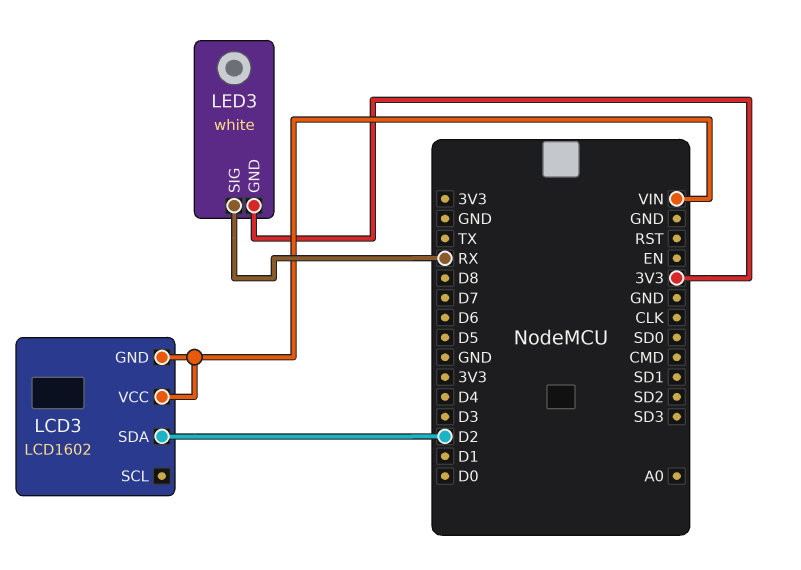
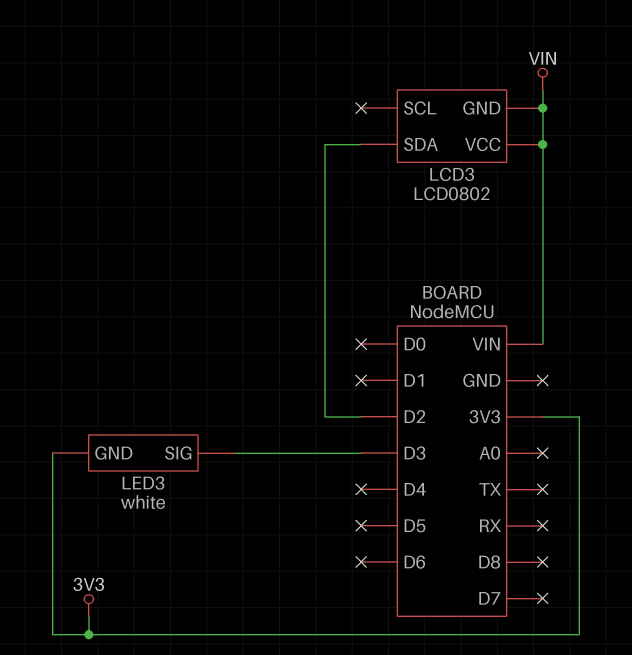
LCD3: LCD1602 -> LCD0802
LED3 pin SIG: RX -> D3

